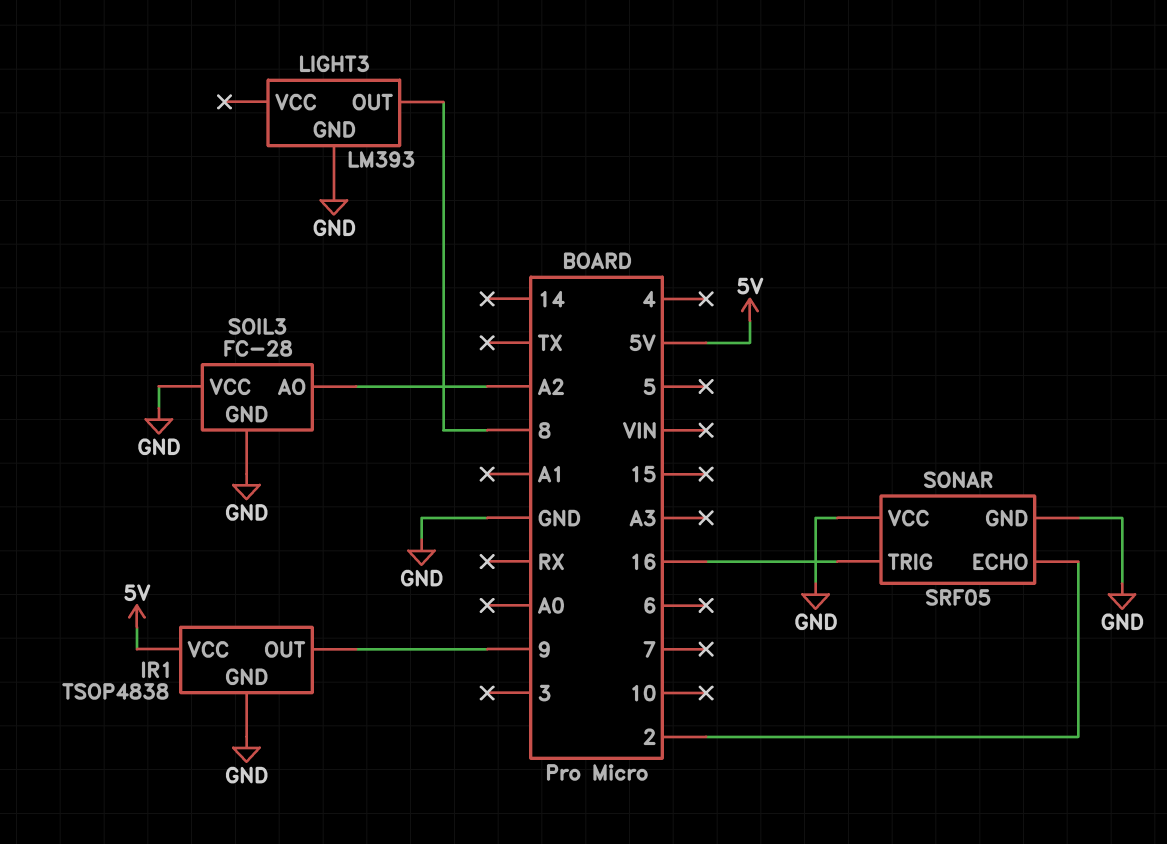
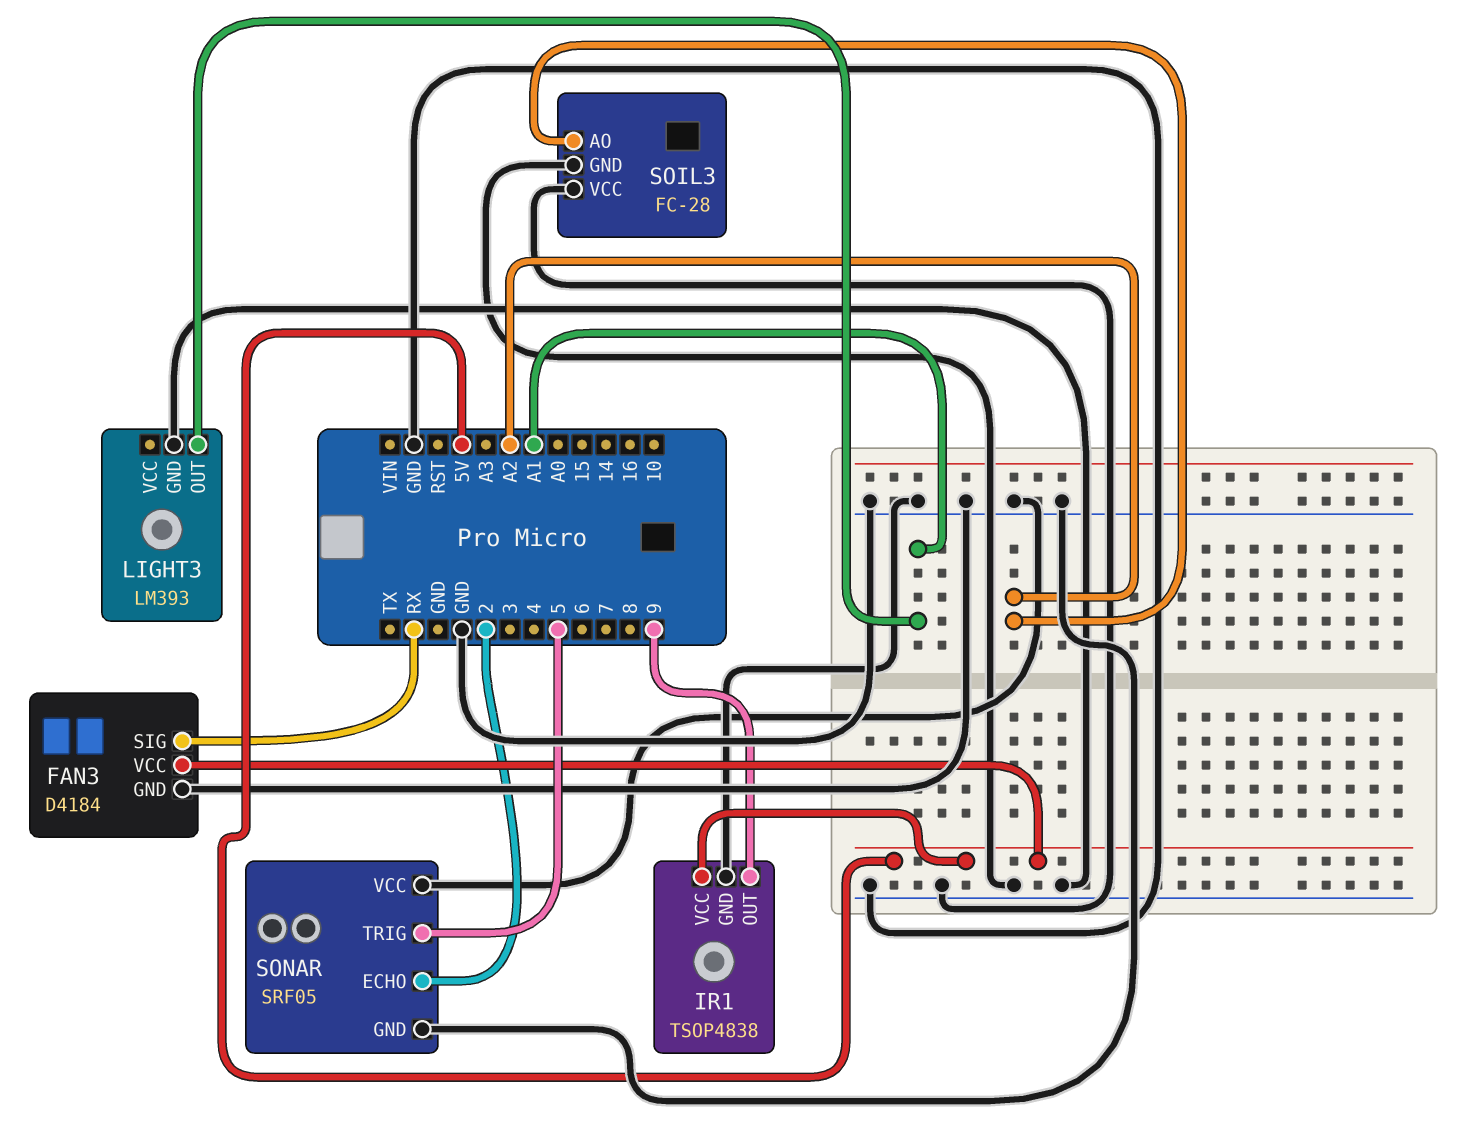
FAN3: none -> D4184
FAN3 pin GND: none -> GND
FAN3 pin SIG: none -> RX
FAN3 pin VCC: none -> 5V
LIGHT3 pin OUT: 8 -> A1
SONAR pin TRIG: 16 -> 5

